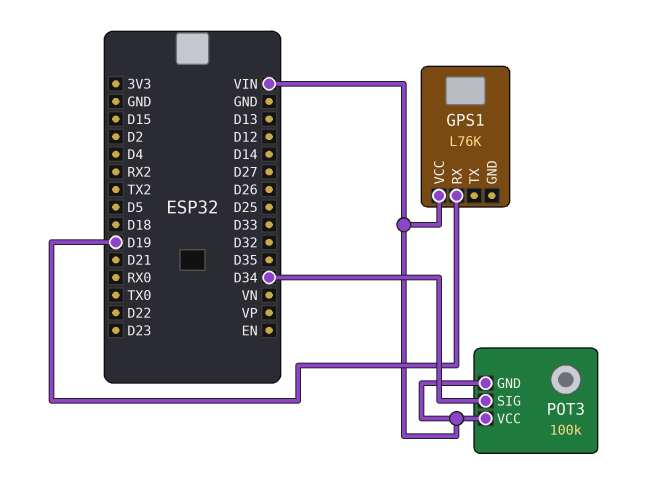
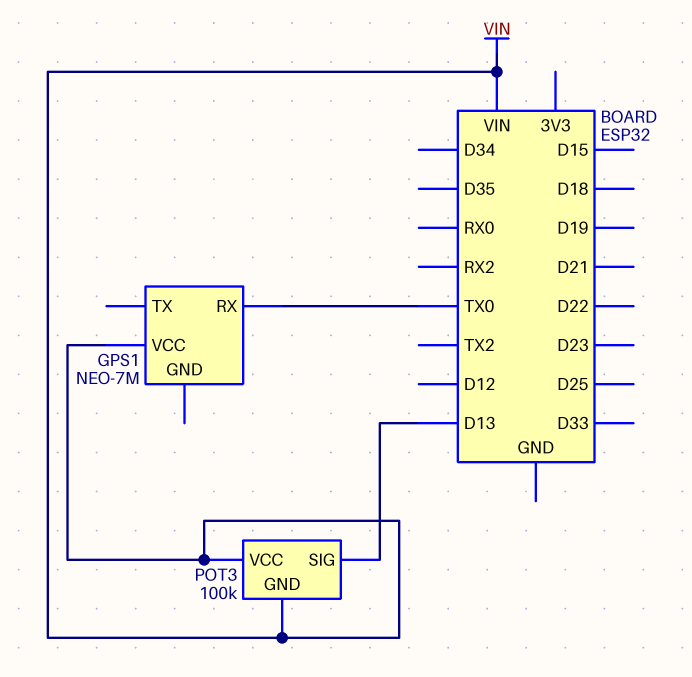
GPS1: L76K -> NEO-7M
GPS1 pin RX: D19 -> TX0
POT3 pin SIG: D34 -> D13

